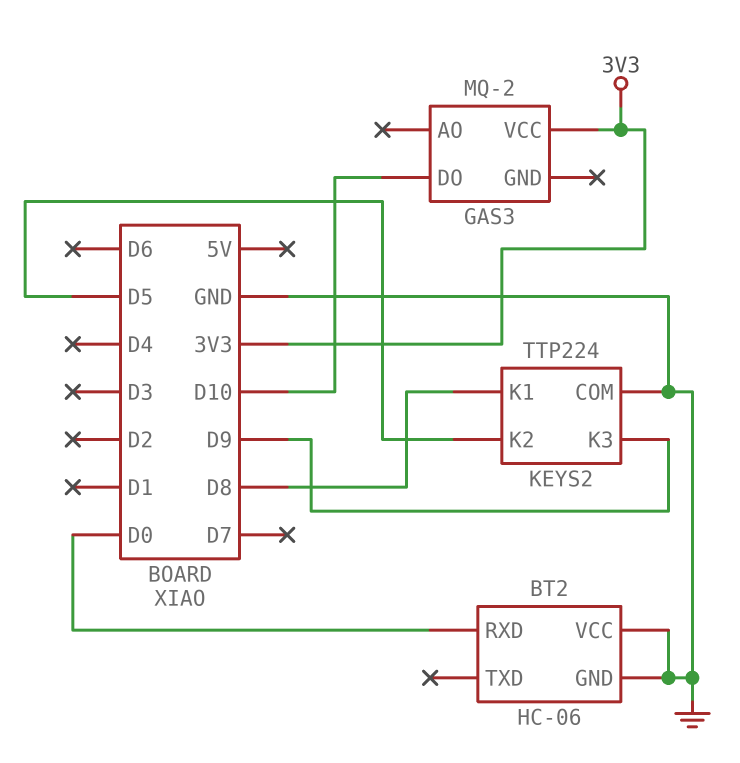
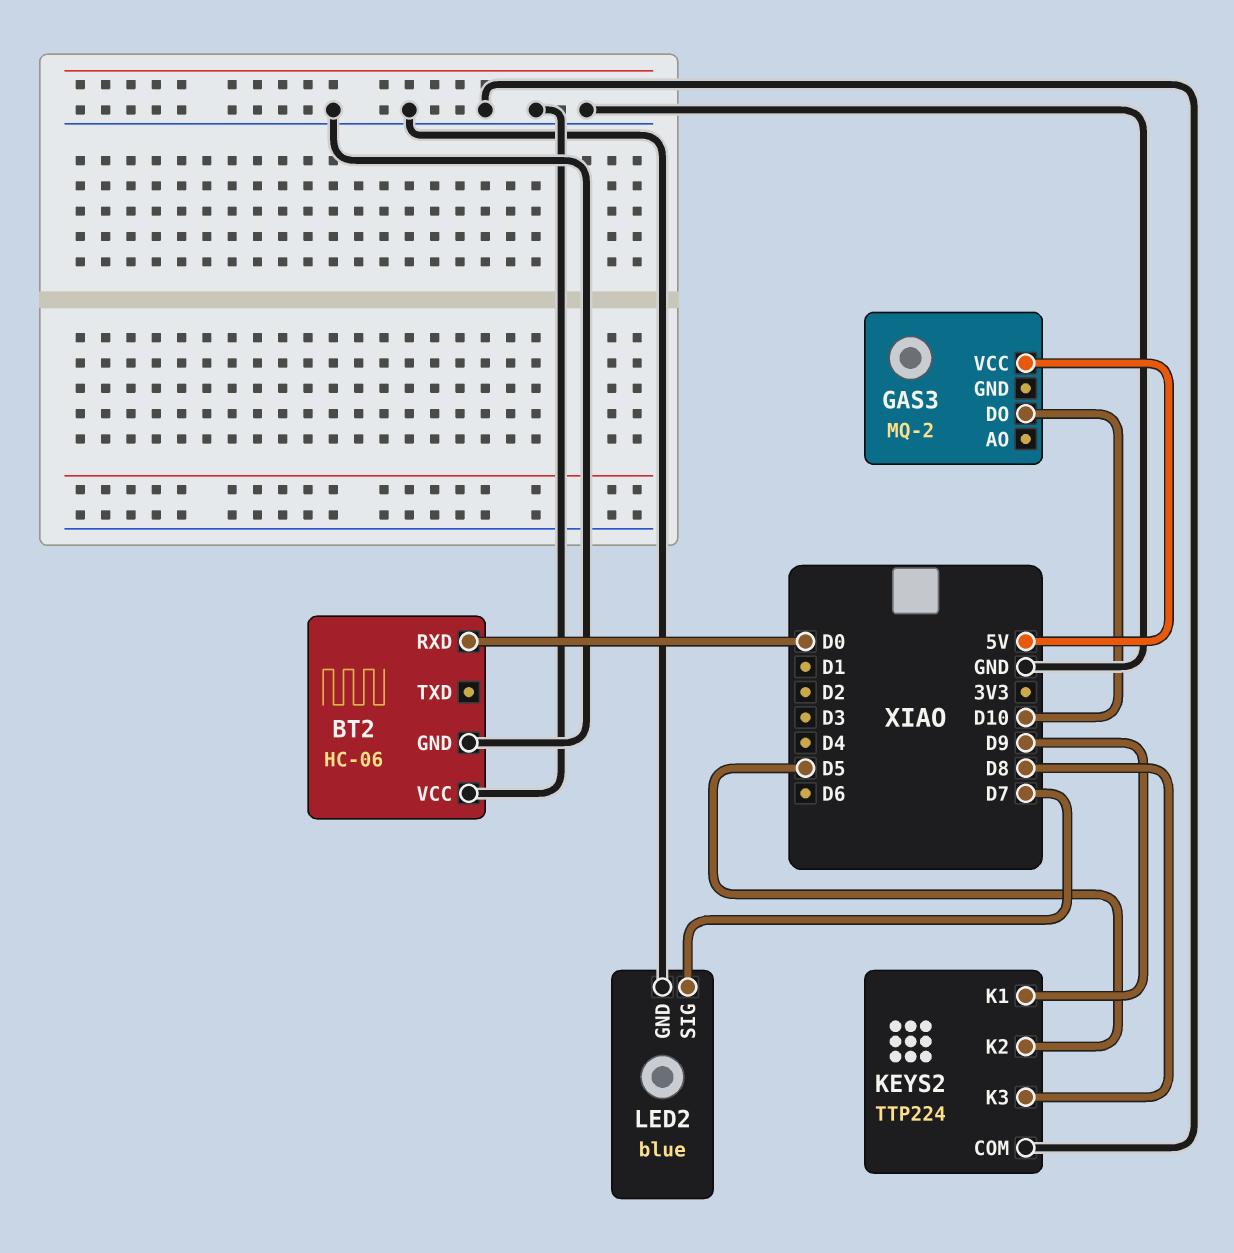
GAS3 pin VCC: 3V3 -> 5V
KEYS2 pin K1: D8 -> D9
KEYS2 pin K3: D9 -> D8
LED2: none -> blue
LED2 pin GND: none -> GND
LED2 pin SIG: none -> D7

